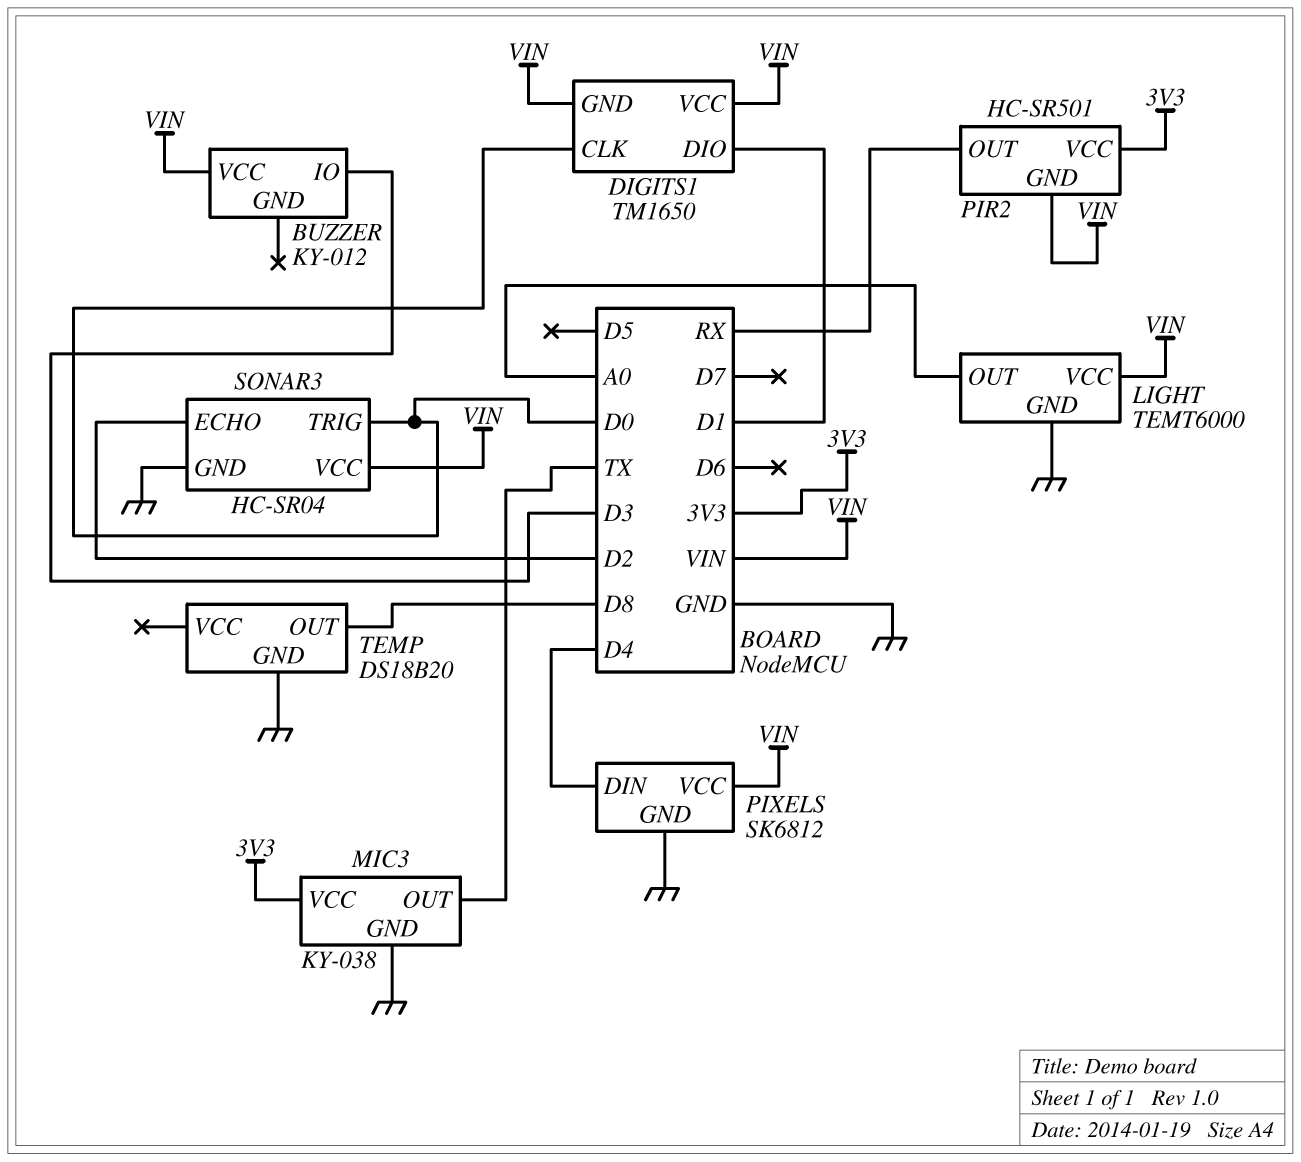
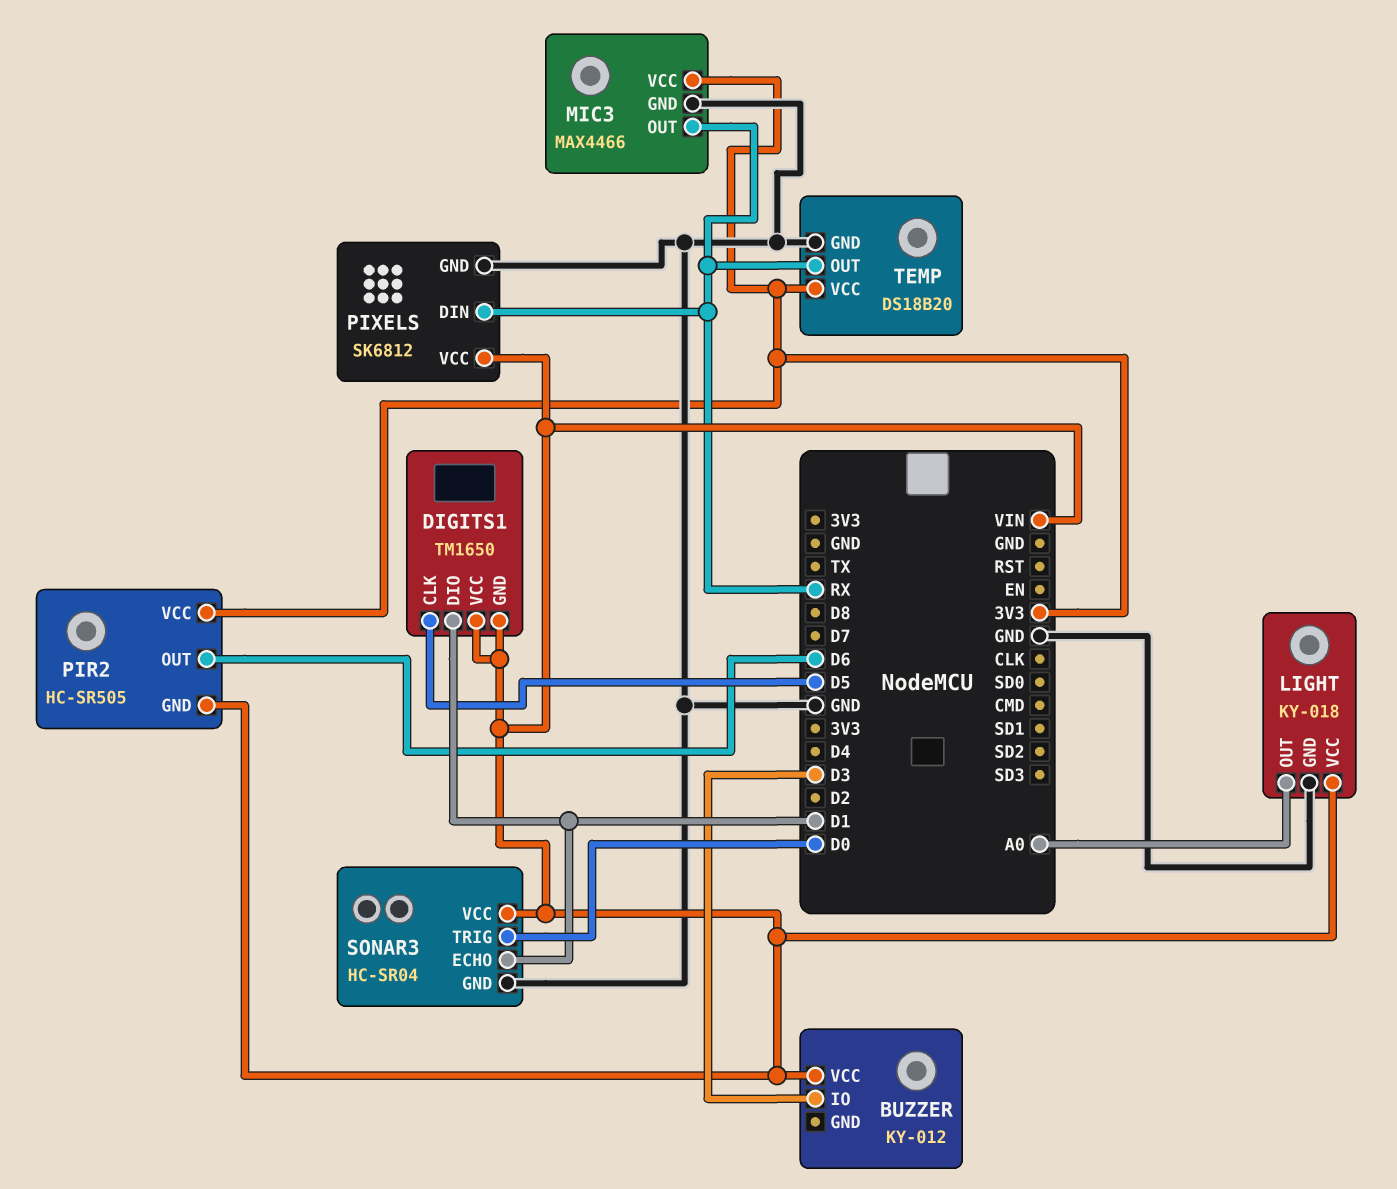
DIGITS1 pin CLK: D0 -> D5
LIGHT: TEMT6000 -> KY-018
MIC3: KY-038 -> MAX4466
MIC3 pin OUT: TX -> RX
PIR2: HC-SR501 -> HC-SR505
PIR2 pin OUT: RX -> D6
PIXELS pin DIN: D4 -> RX
SONAR3 pin ECHO: D2 -> D1
TEMP pin OUT: D8 -> RX
TEMP pin VCC: none -> 3V3

